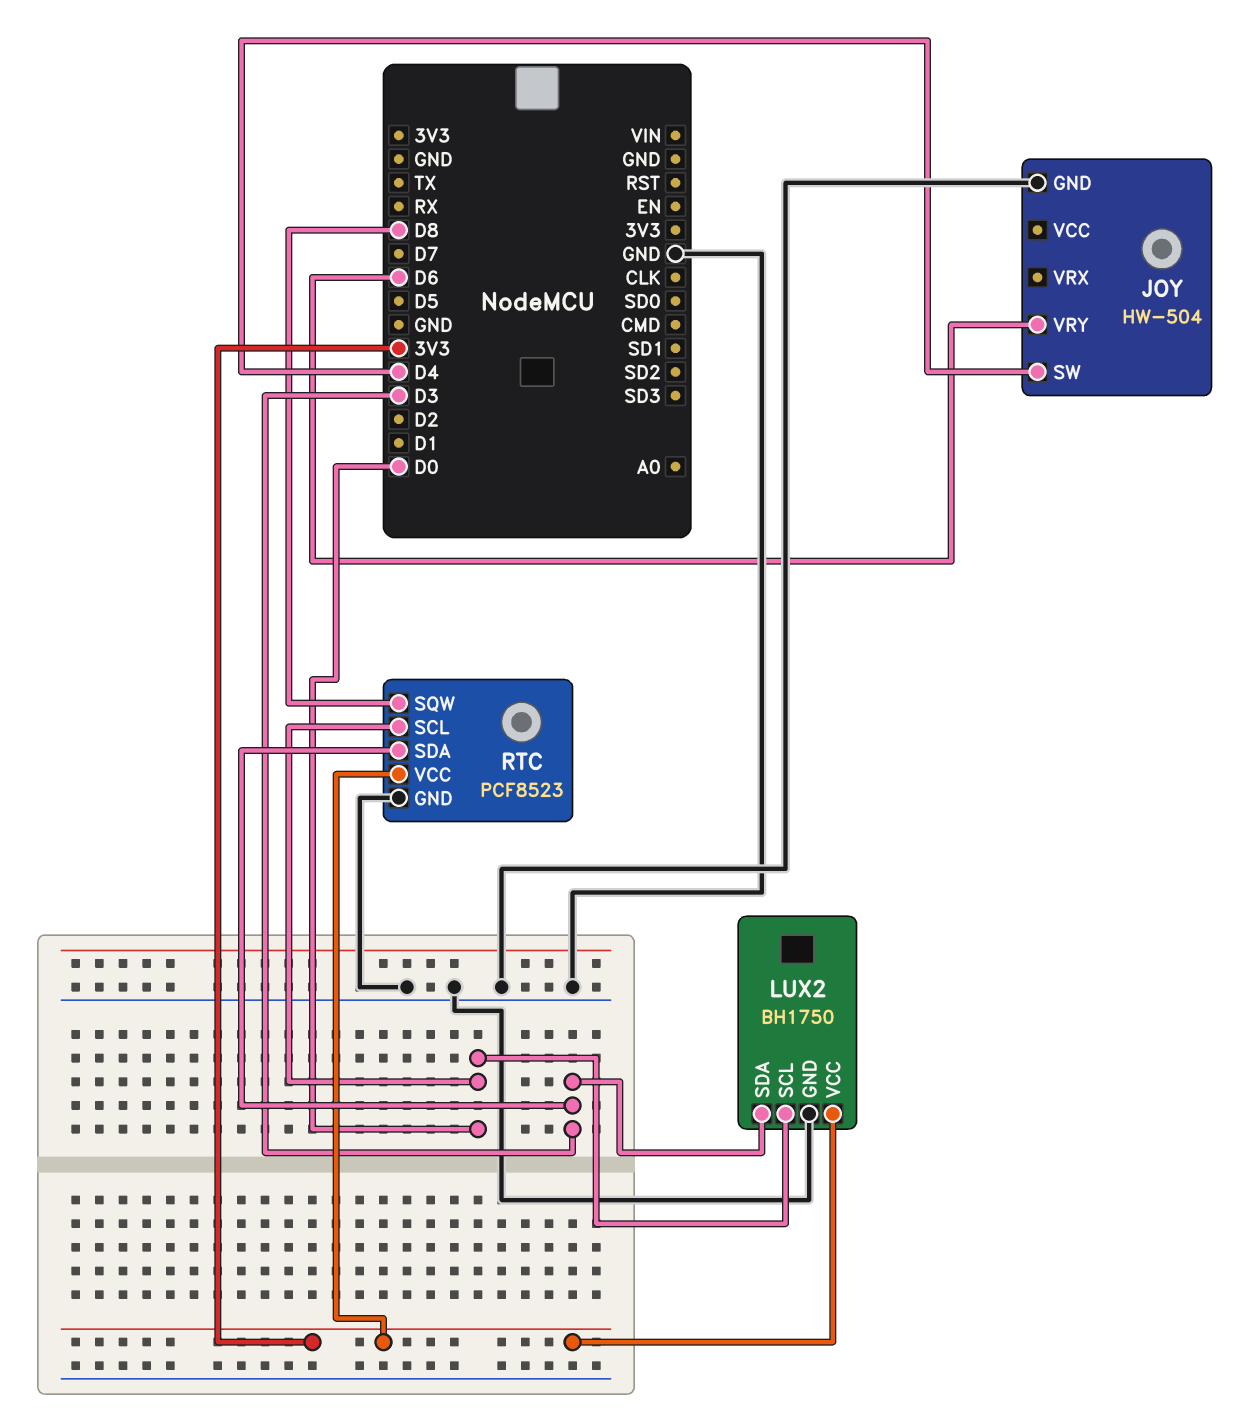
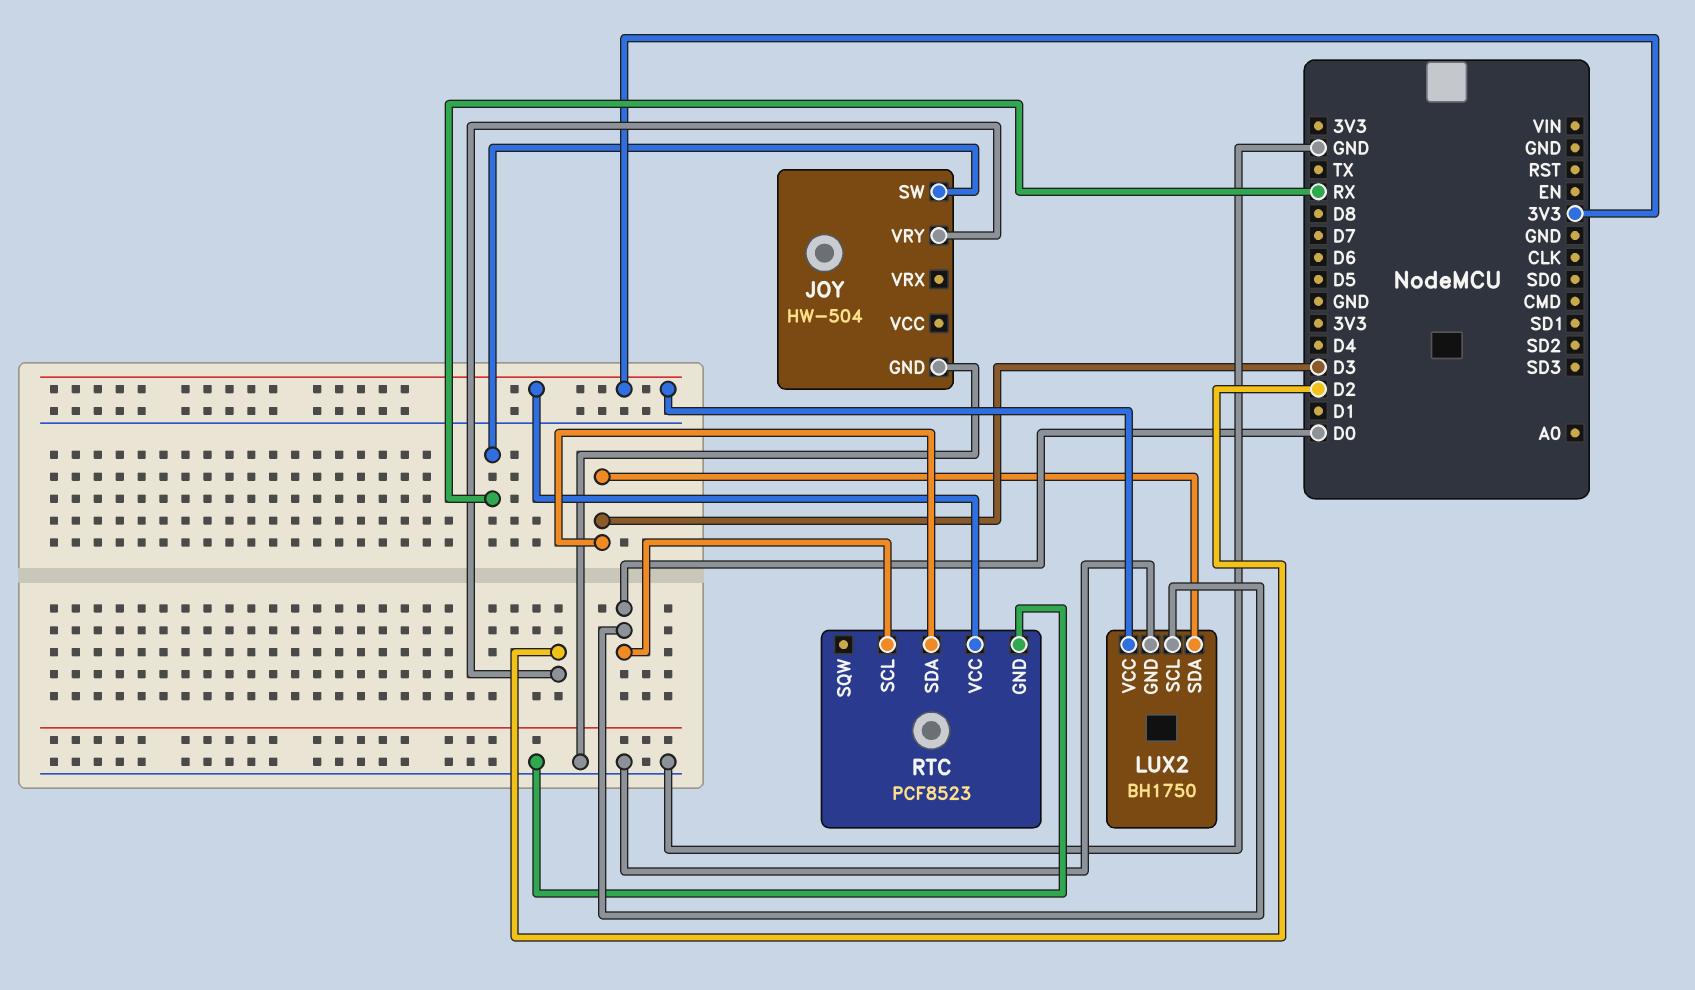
JOY pin SW: D4 -> RX
JOY pin VRY: D6 -> D2
RTC pin SQW: D8 -> none

